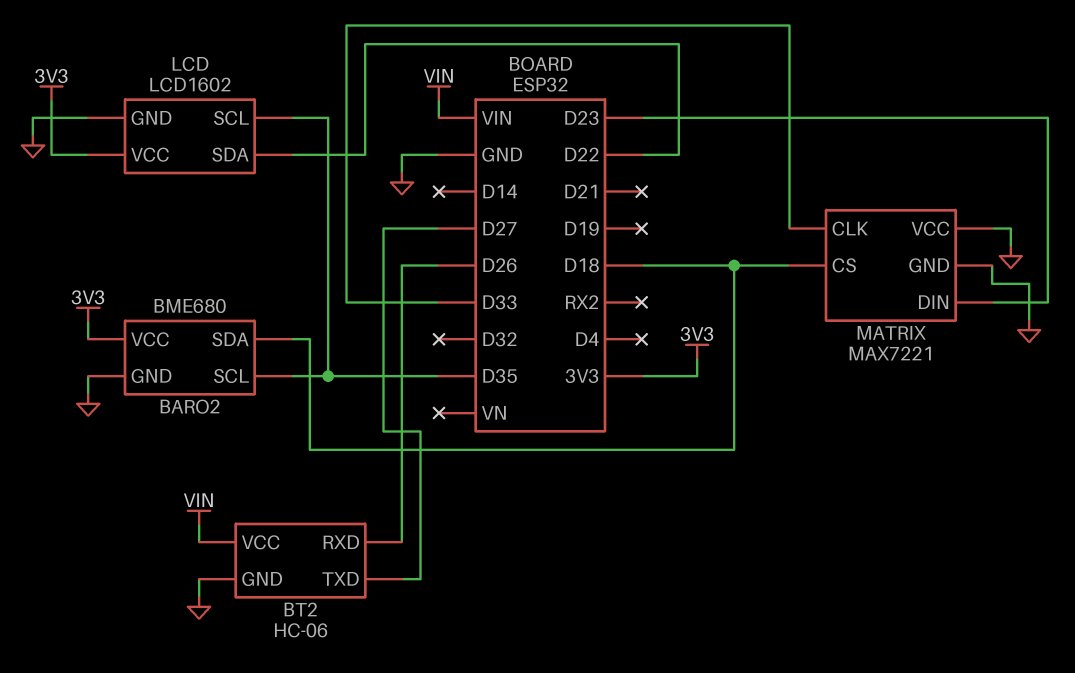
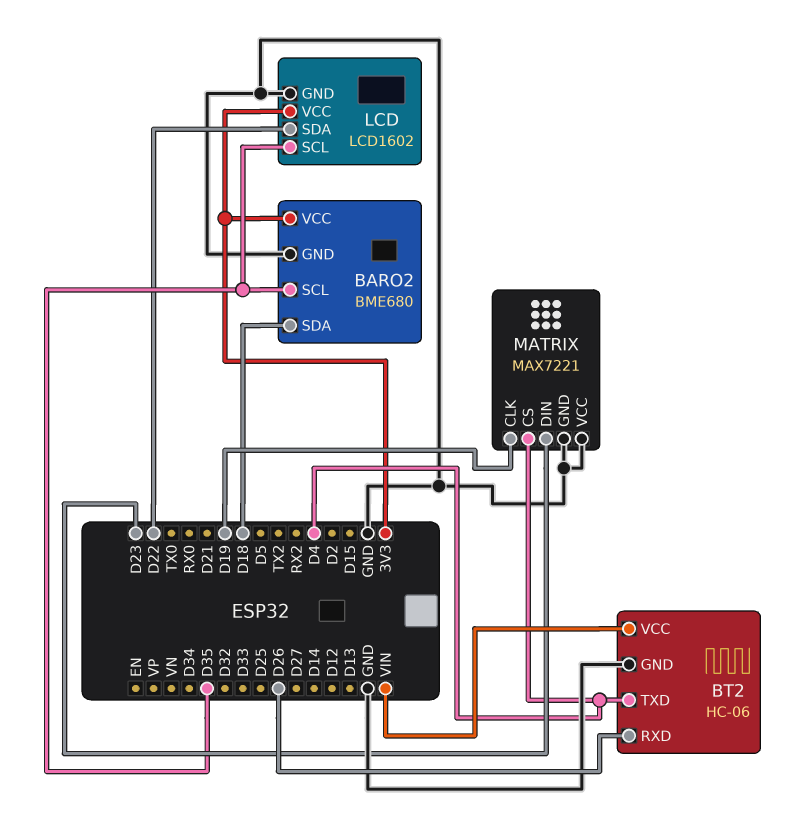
BT2 pin TXD: D27 -> D4
MATRIX pin CLK: D33 -> D19
MATRIX pin CS: D18 -> D4

